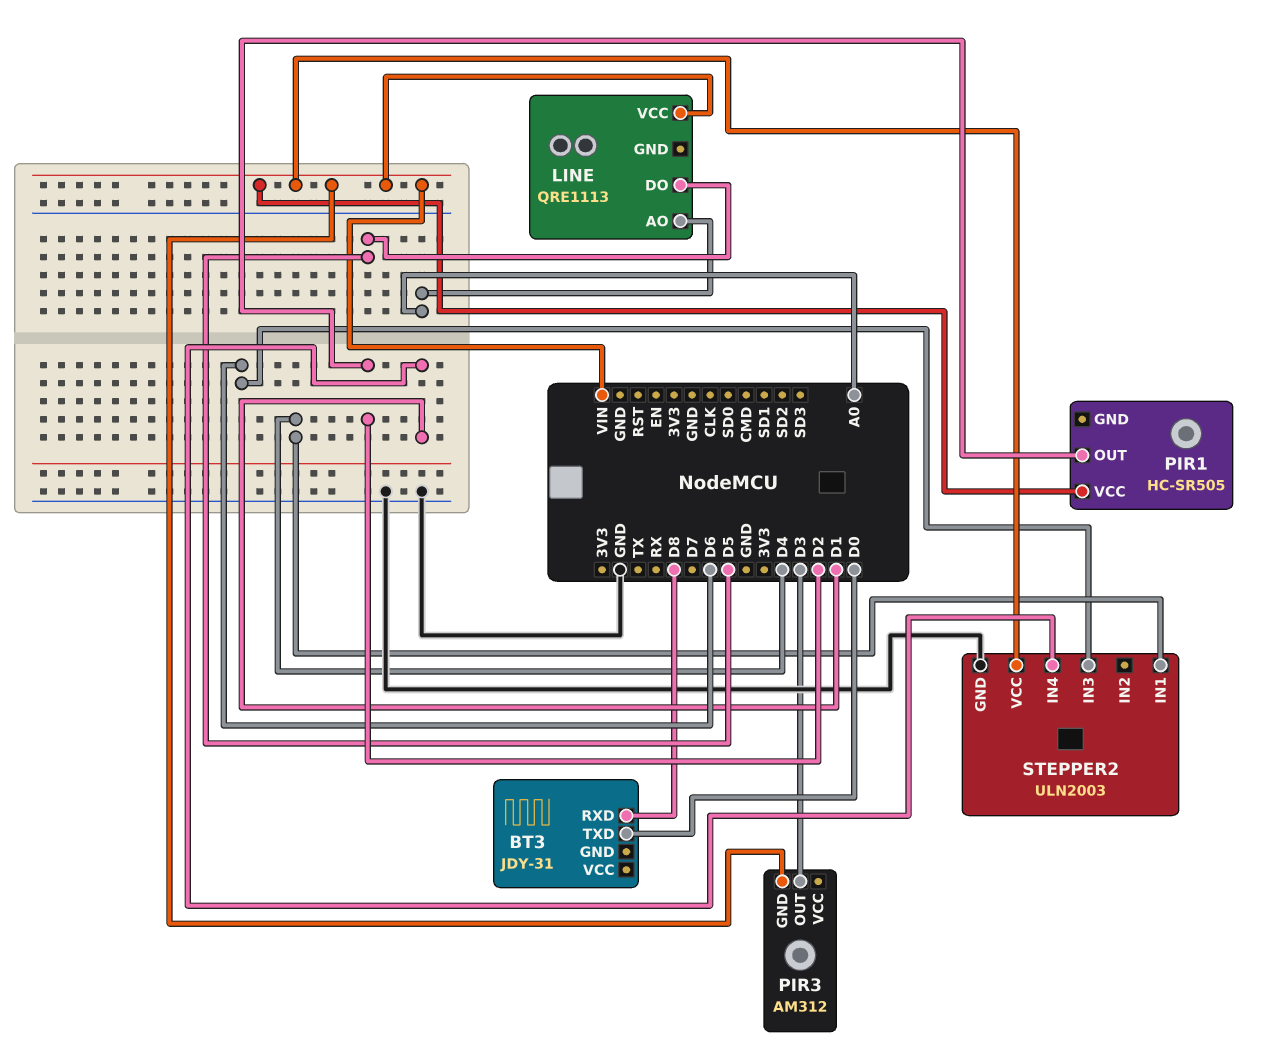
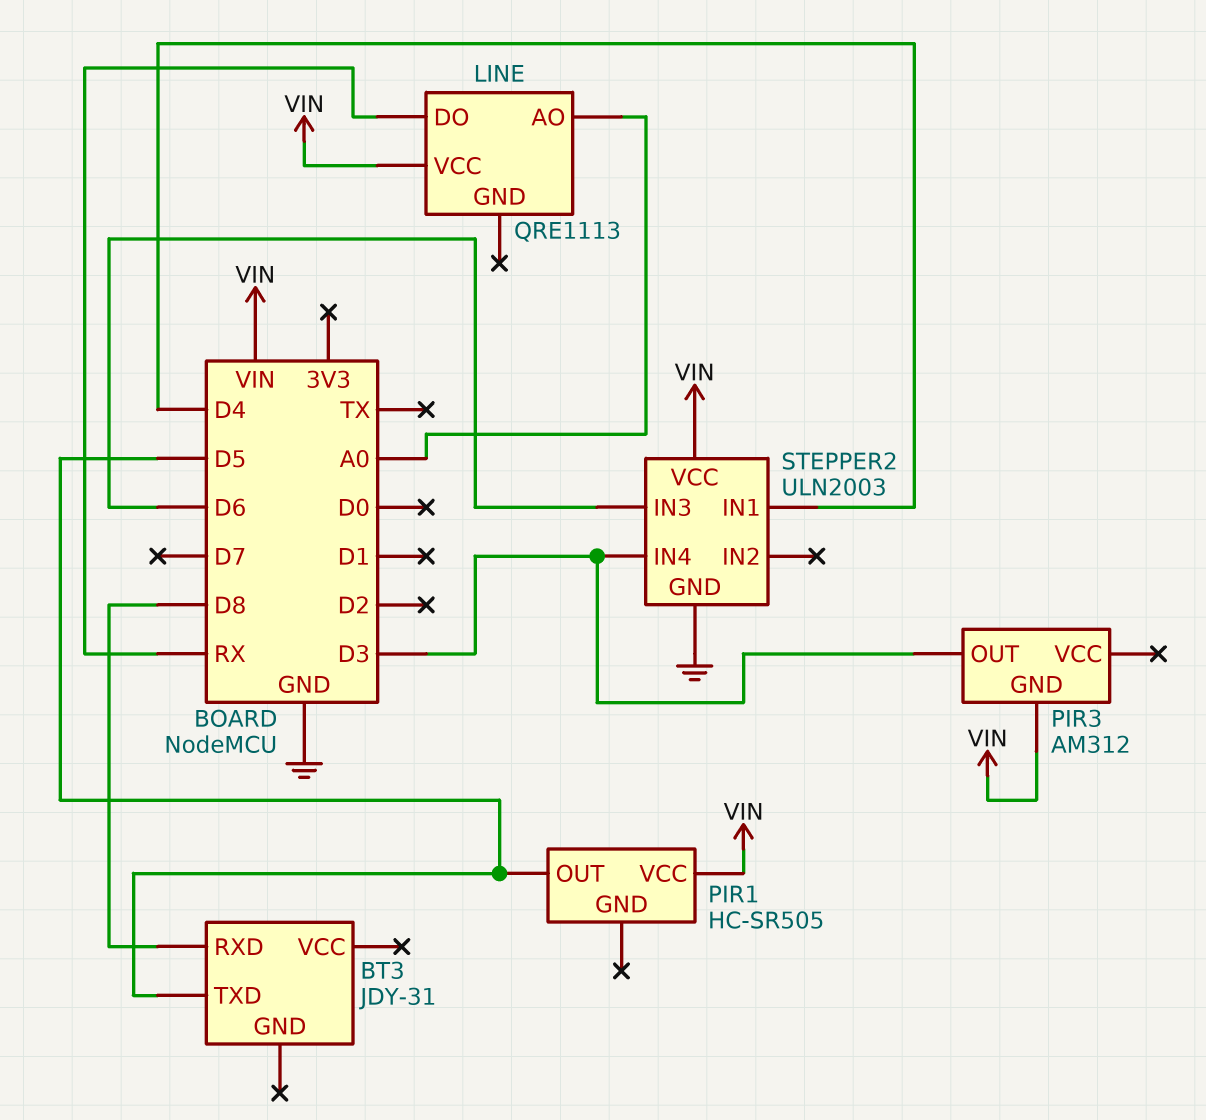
BT3 pin TXD: D0 -> D5
LINE pin DO: D5 -> RX
PIR1 pin OUT: D2 -> D5
STEPPER2 pin IN4: D1 -> D3

